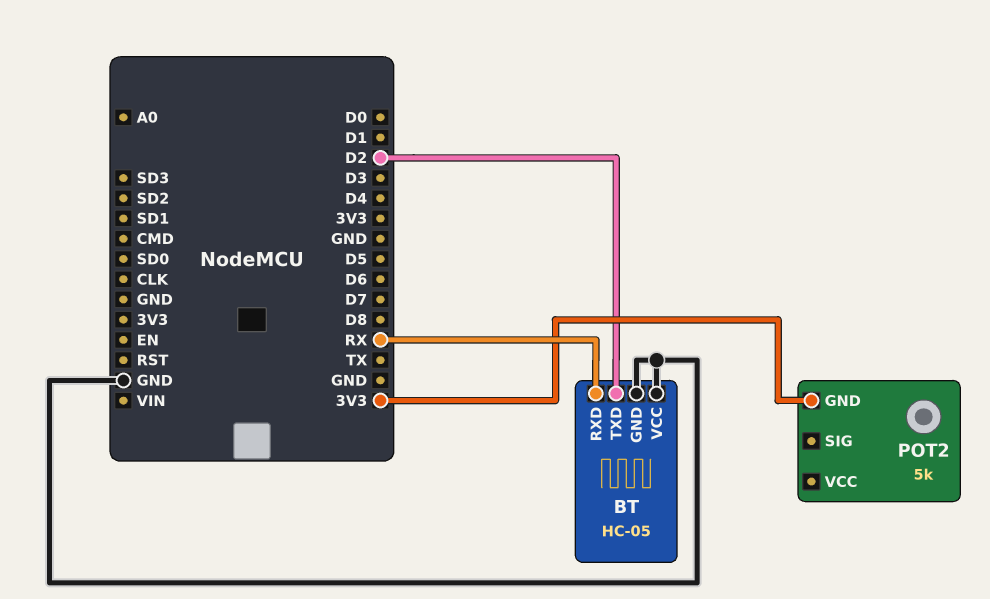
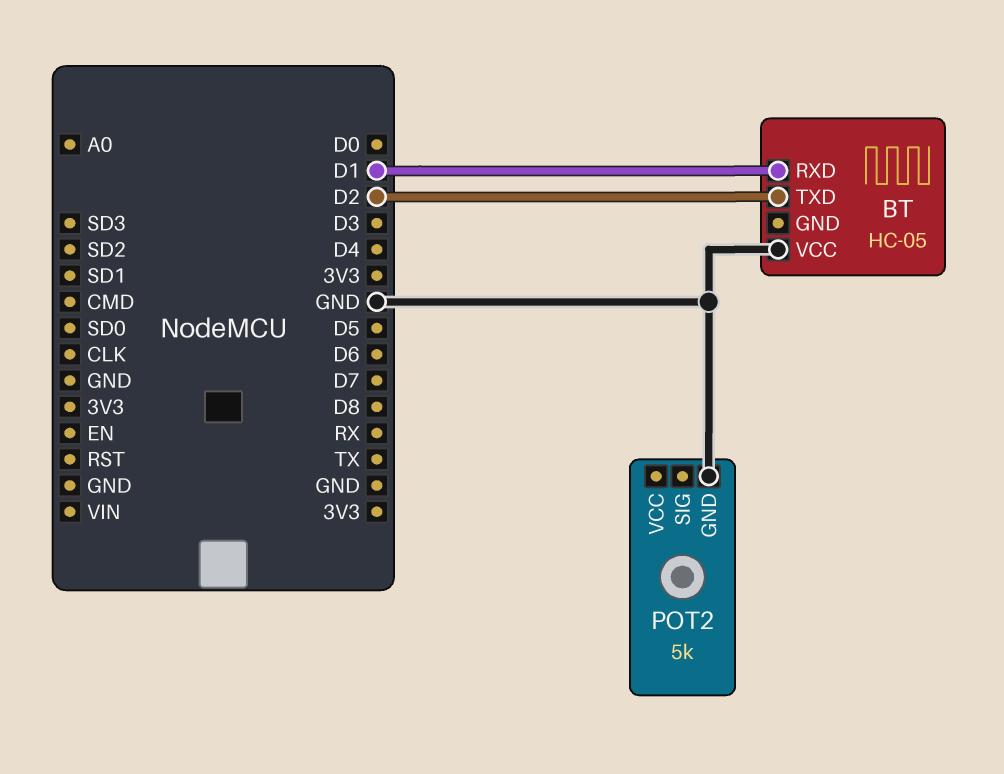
BT pin GND: GND -> none
BT pin RXD: RX -> D1
POT2 pin GND: 3V3 -> GND

